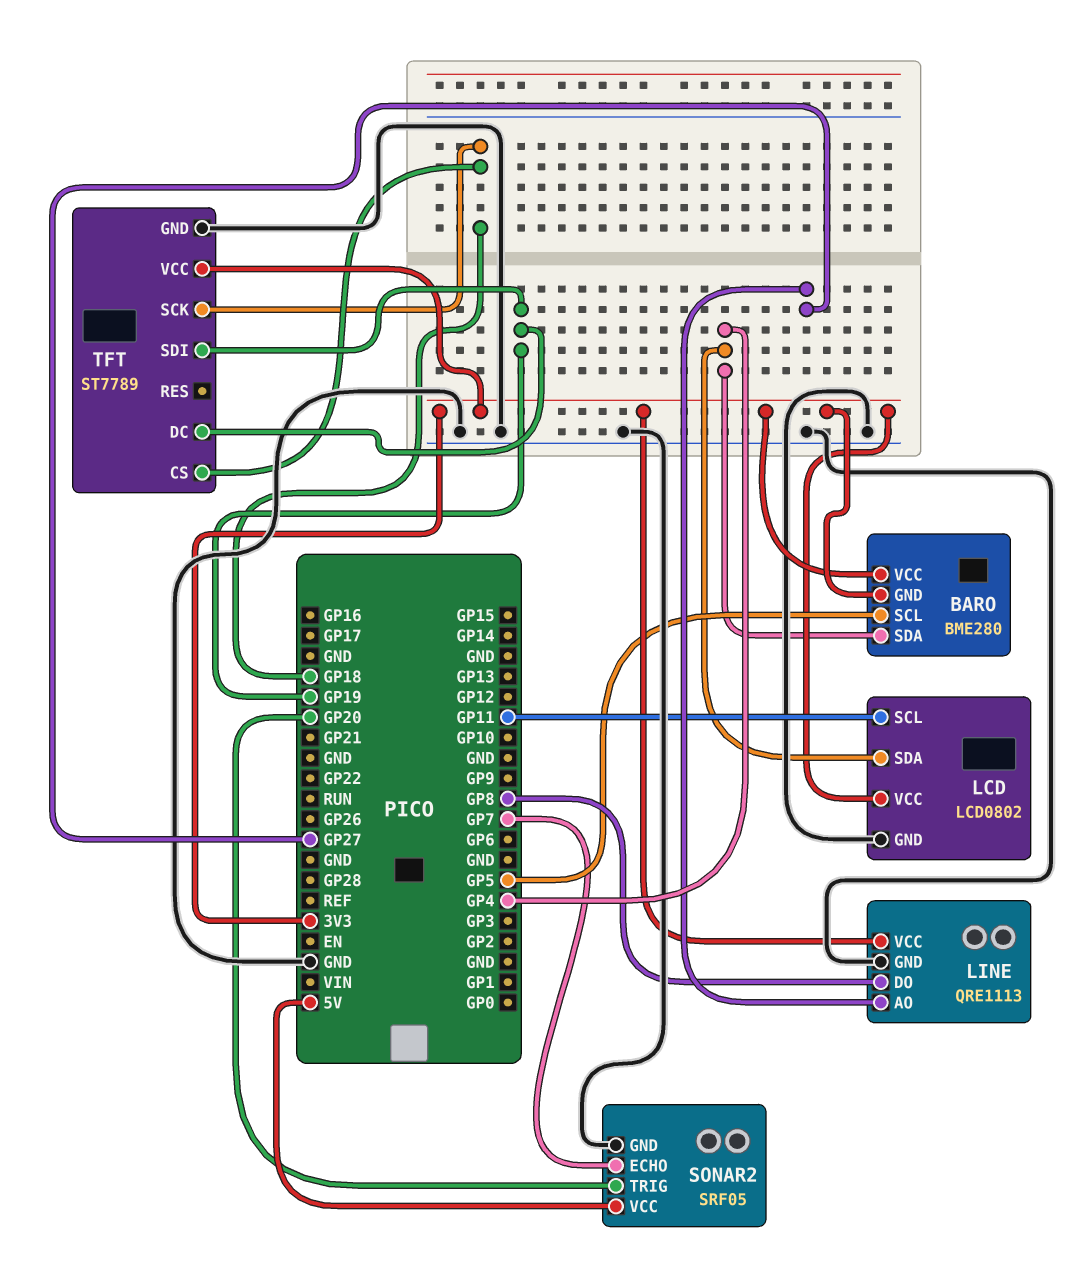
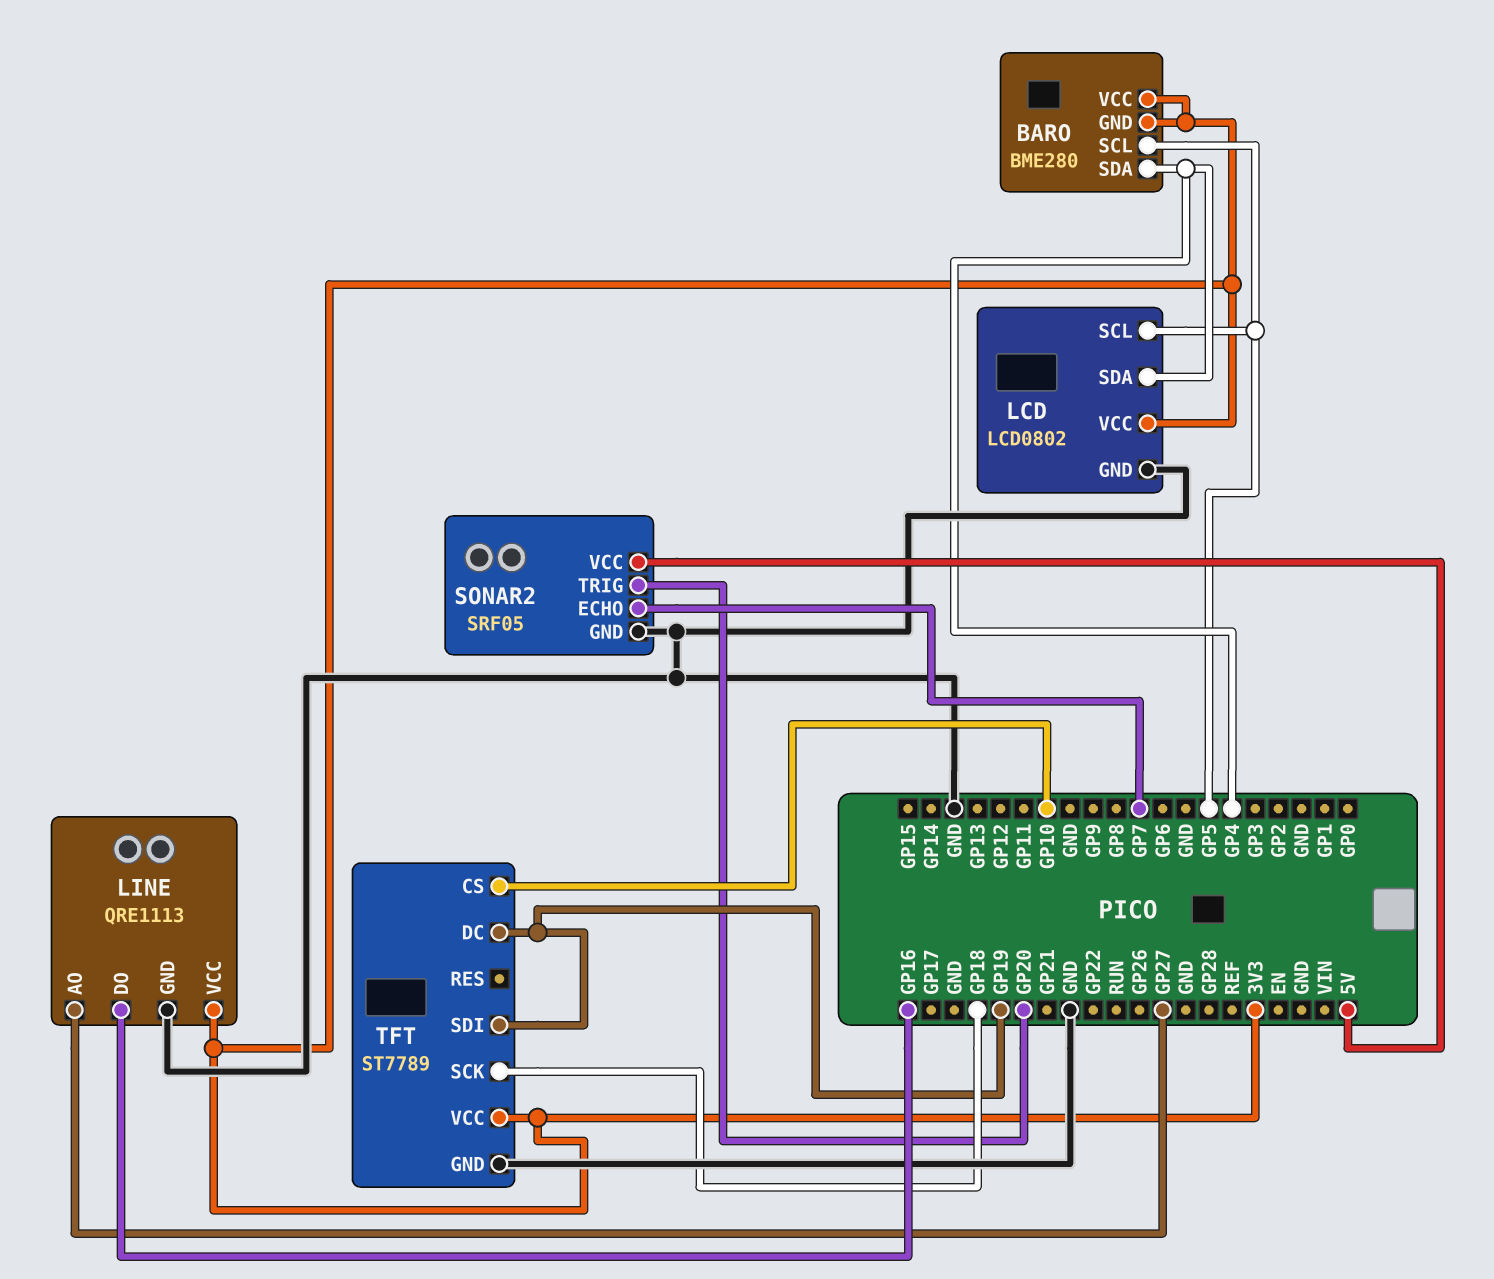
LCD pin SCL: GP11 -> GP5
LINE pin DO: GP8 -> GP16
TFT pin CS: GP18 -> GP10

